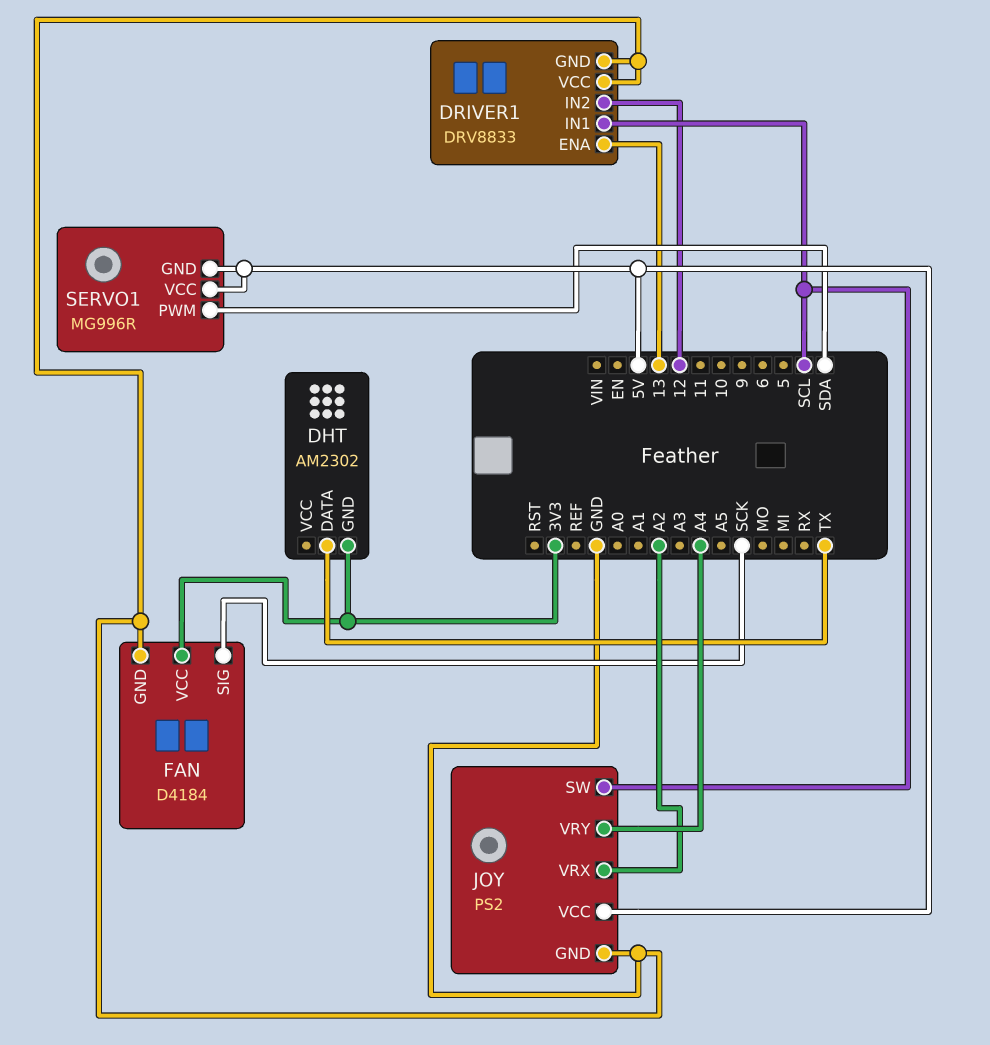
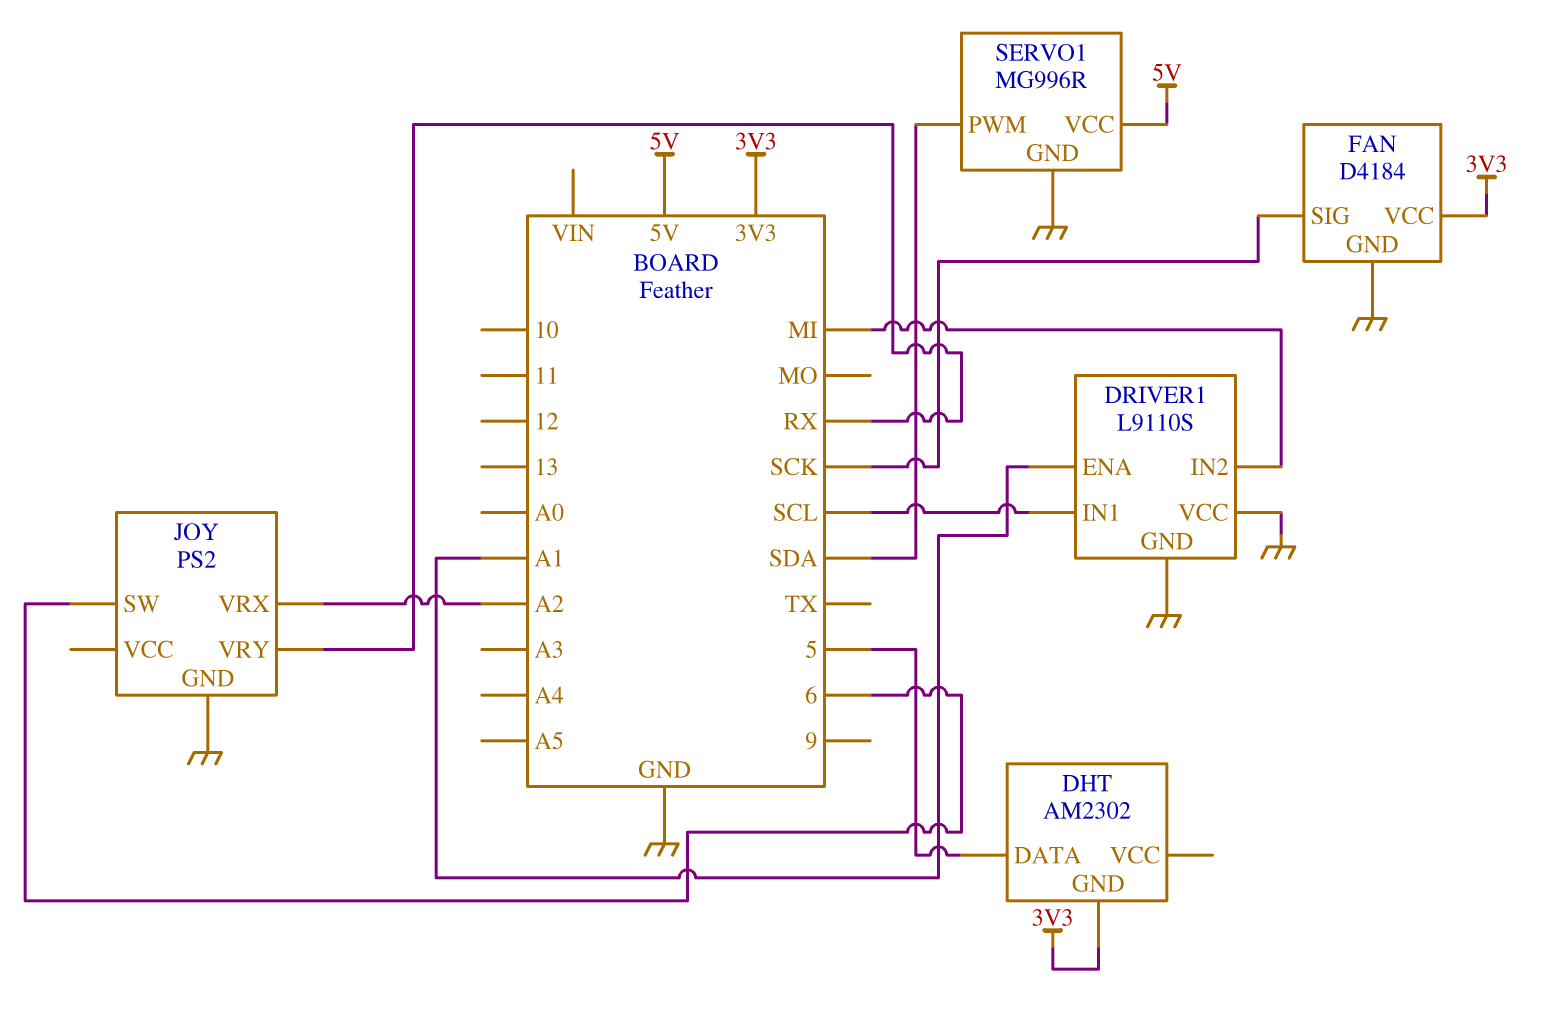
DHT pin DATA: TX -> 5
DRIVER1: DRV8833 -> L9110S
DRIVER1 pin ENA: 13 -> A1
DRIVER1 pin IN2: 12 -> MI
JOY pin SW: SCL -> 6
JOY pin VCC: 5V -> none
JOY pin VRY: A4 -> RX
SERVO1 pin GND: 5V -> GND

